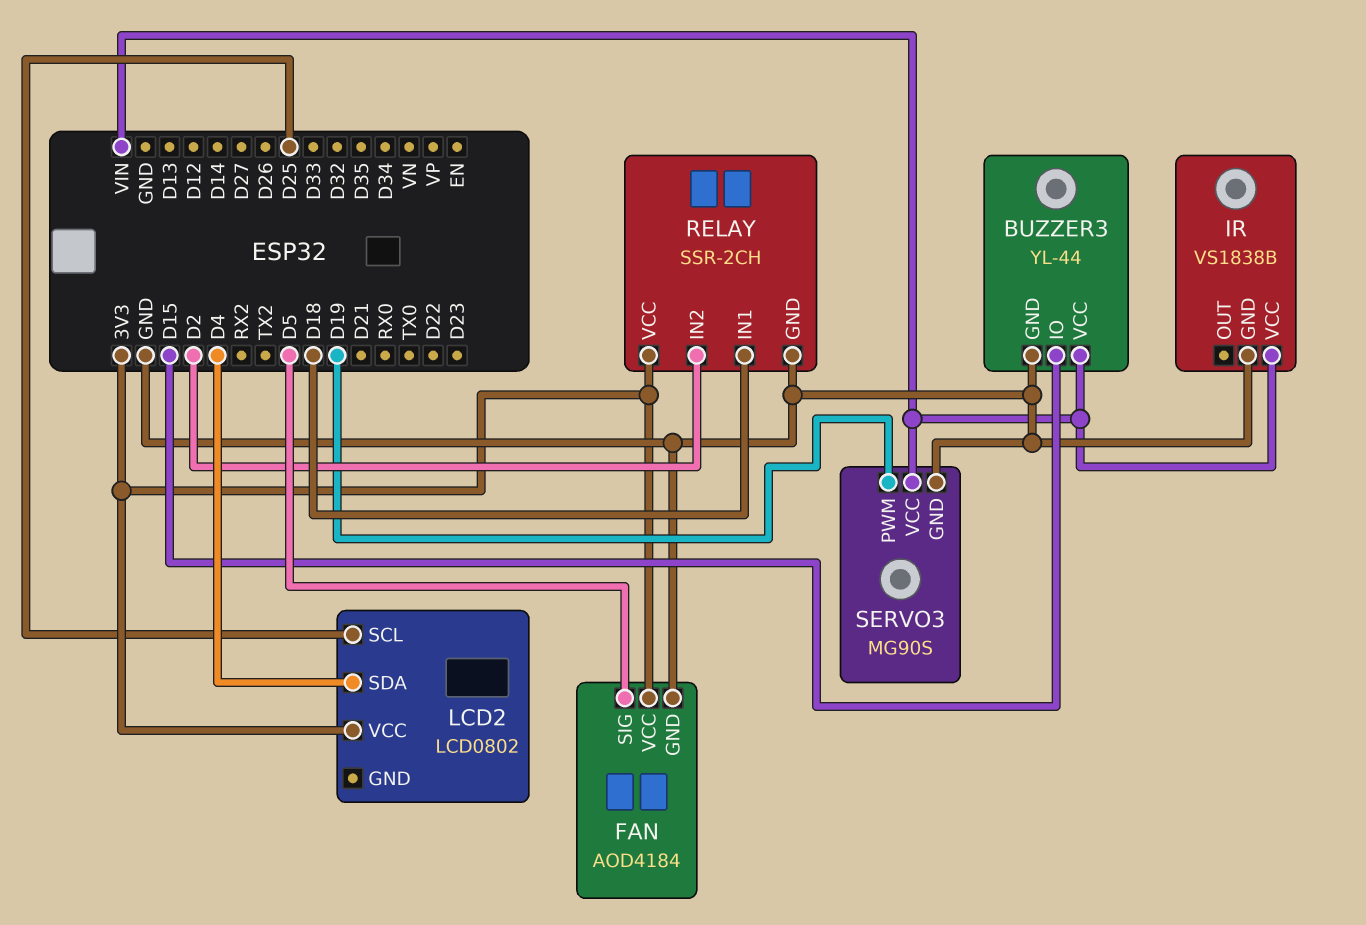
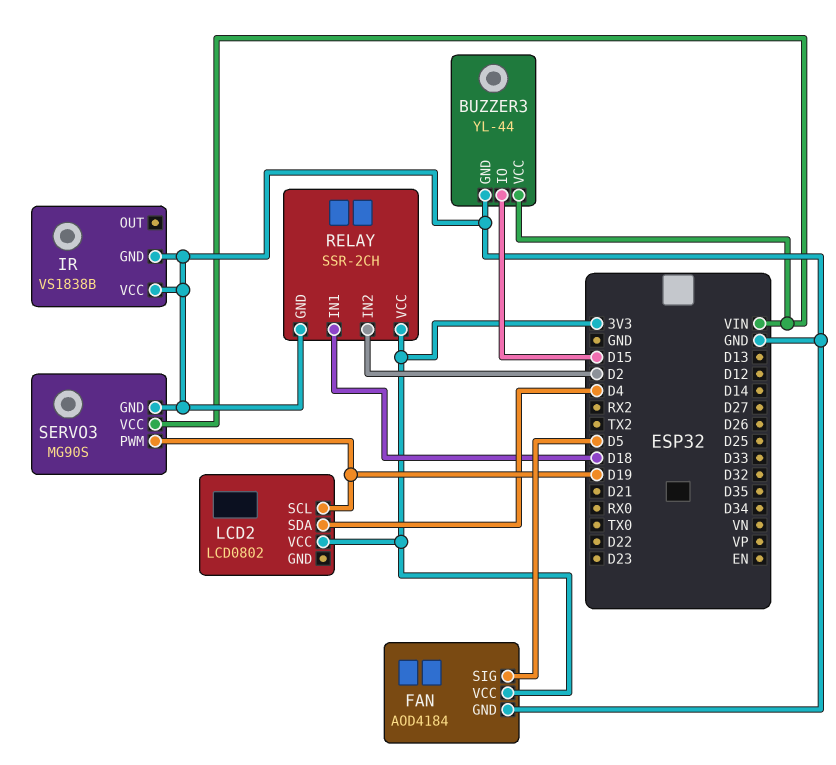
IR pin VCC: VIN -> GND
LCD2 pin SCL: D25 -> D19

